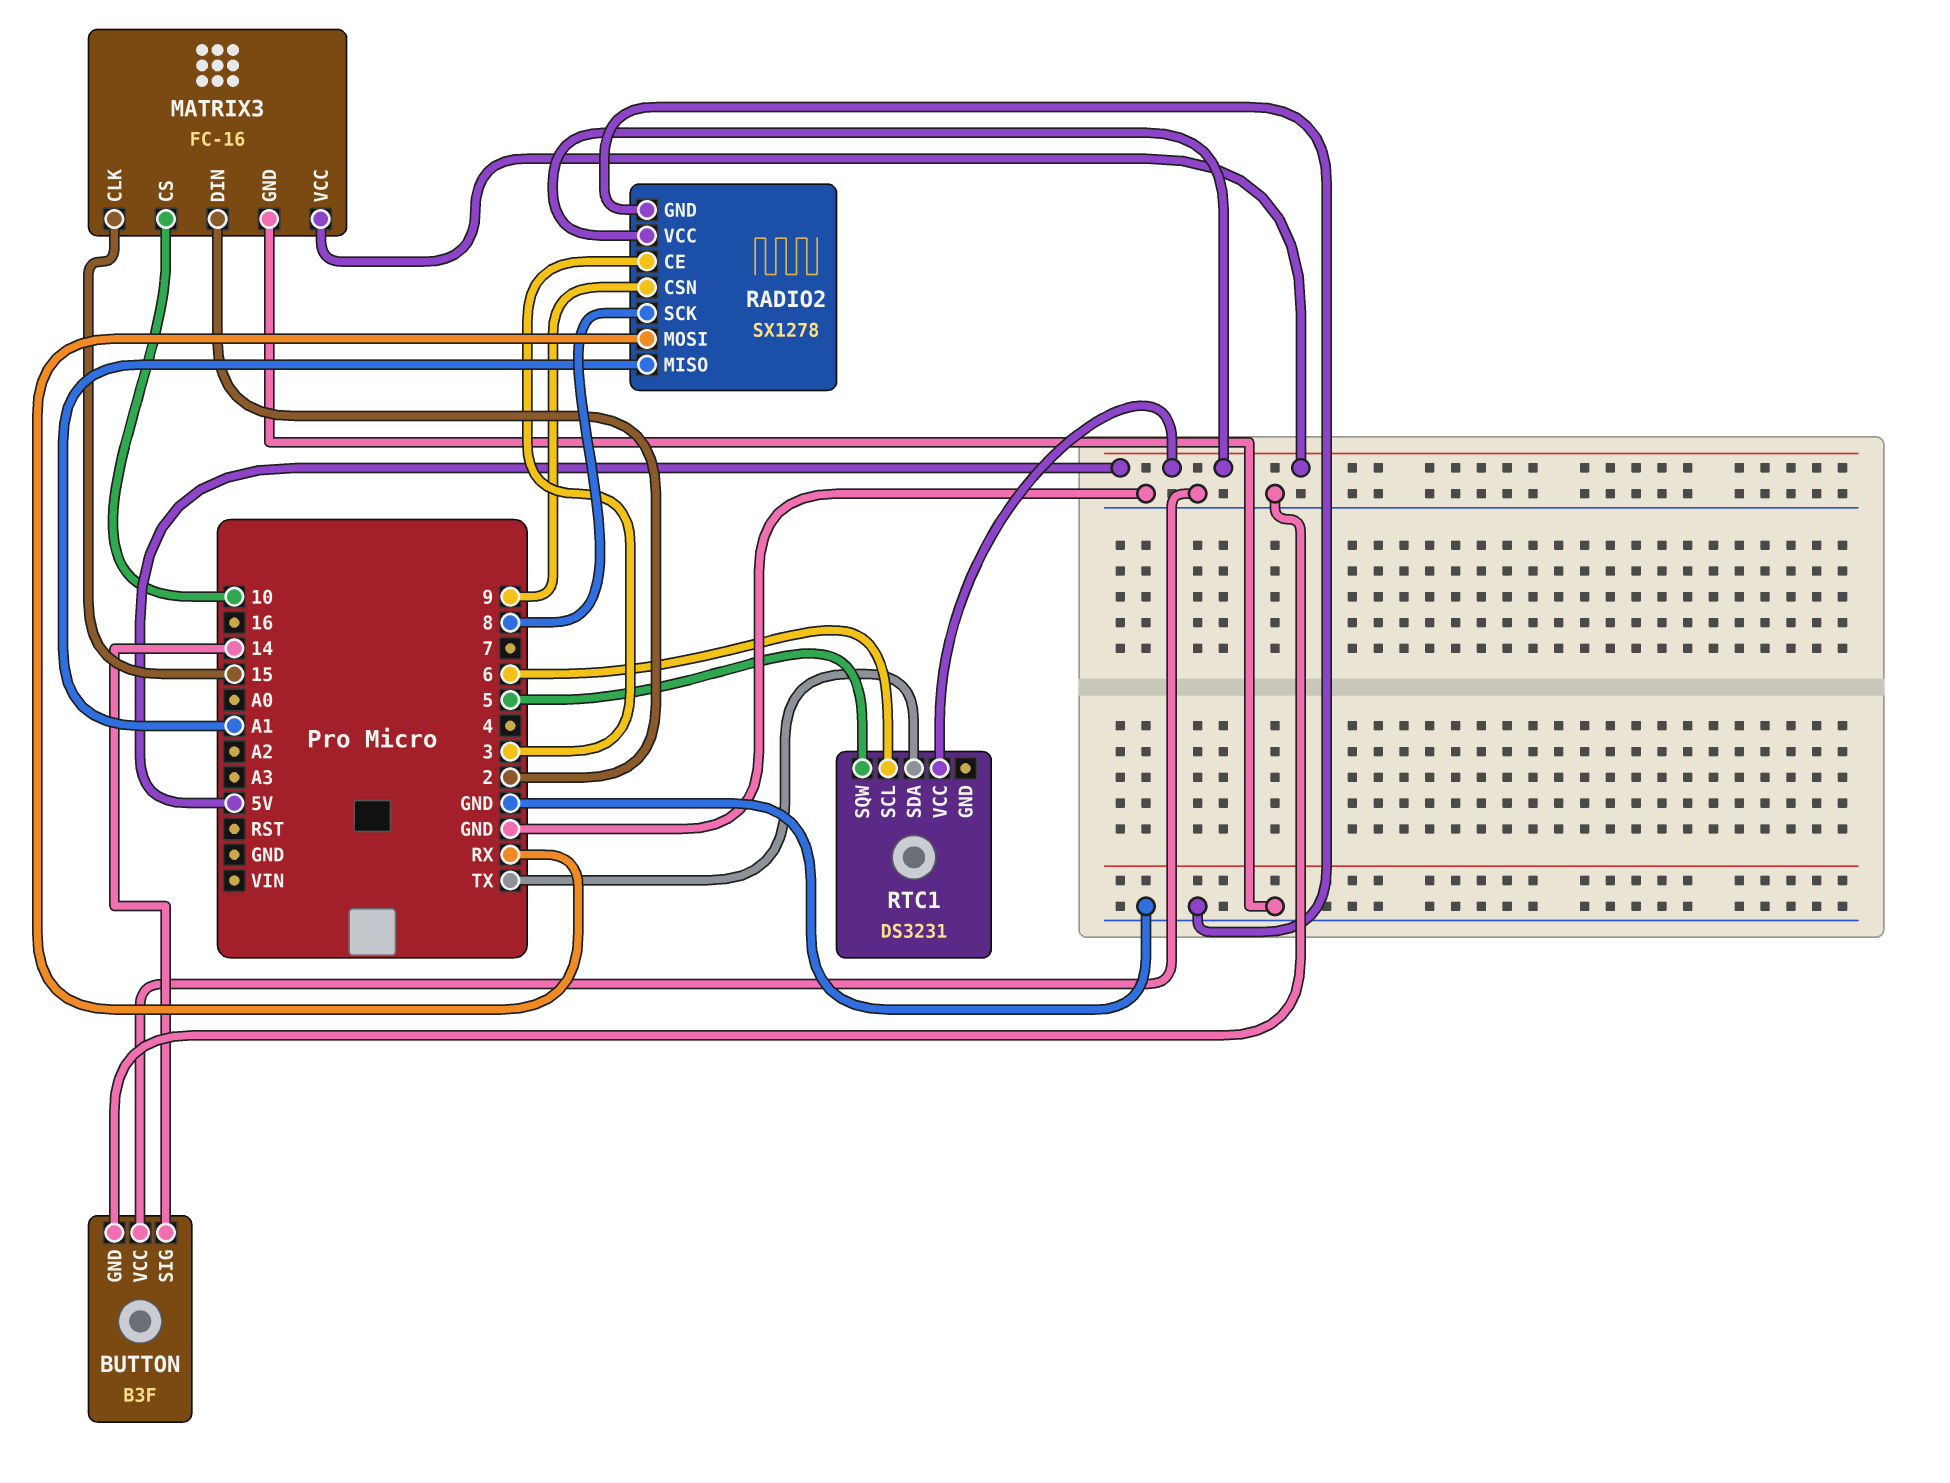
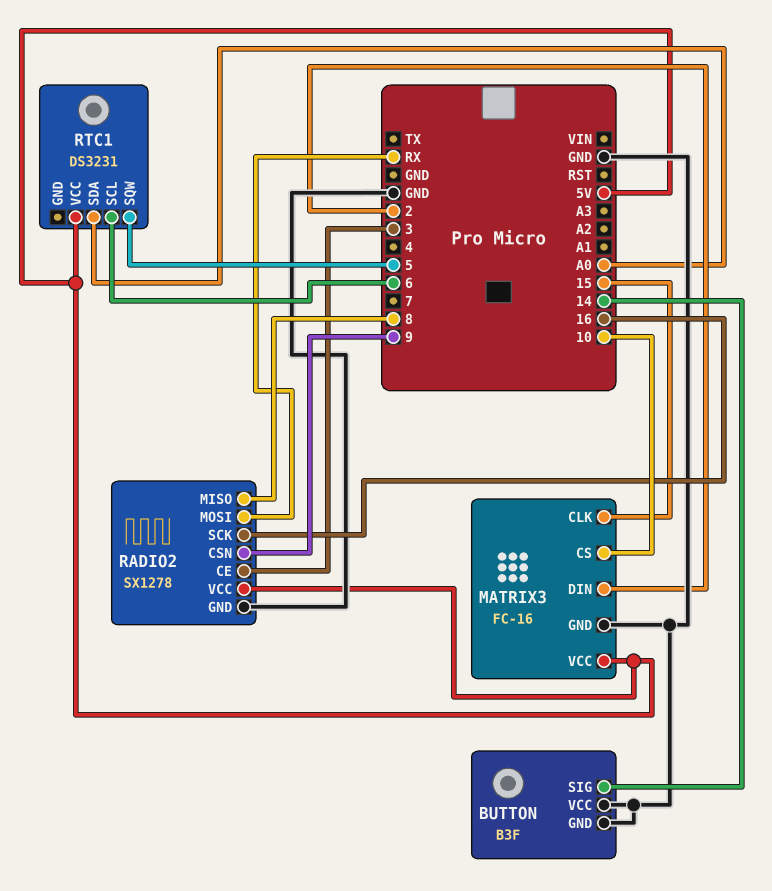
RADIO2 pin MISO: A1 -> 8
RADIO2 pin SCK: 8 -> 16
RTC1 pin SDA: TX -> A0

